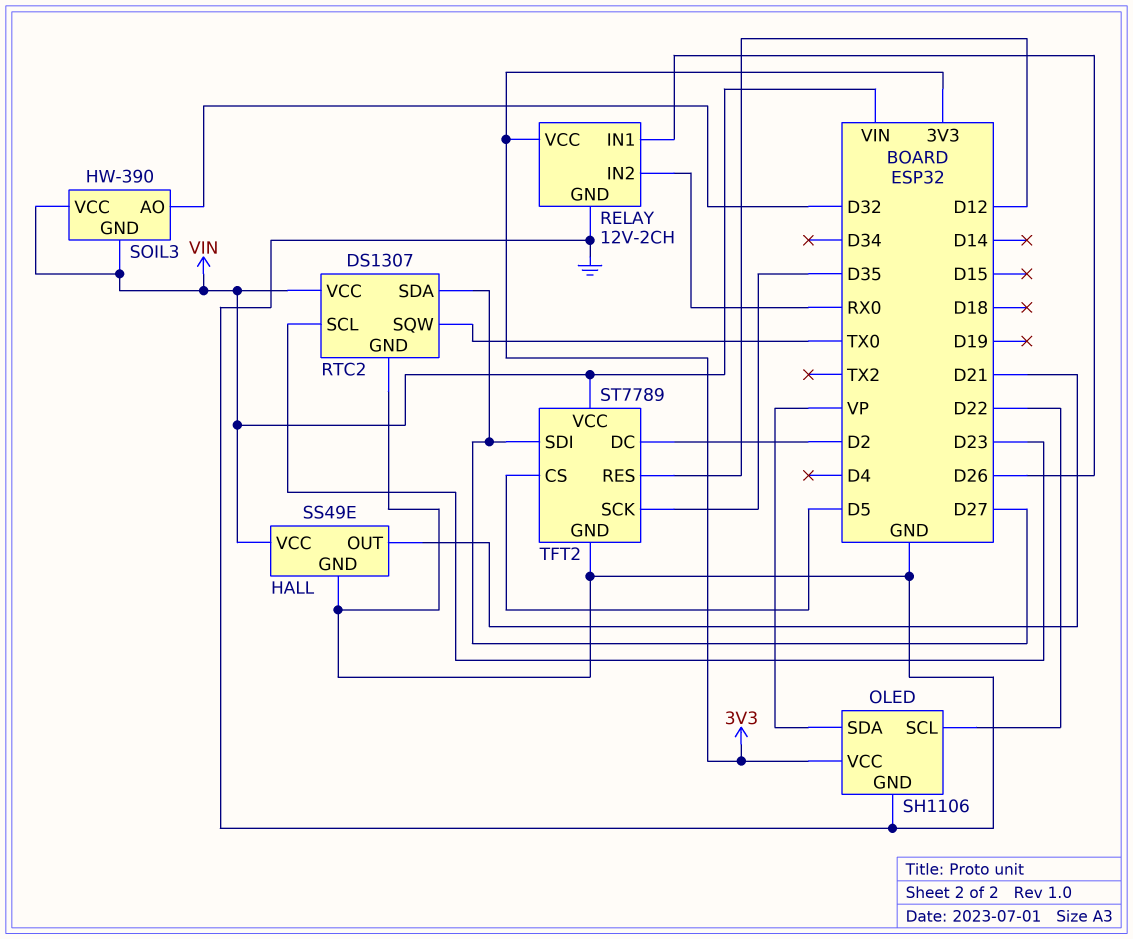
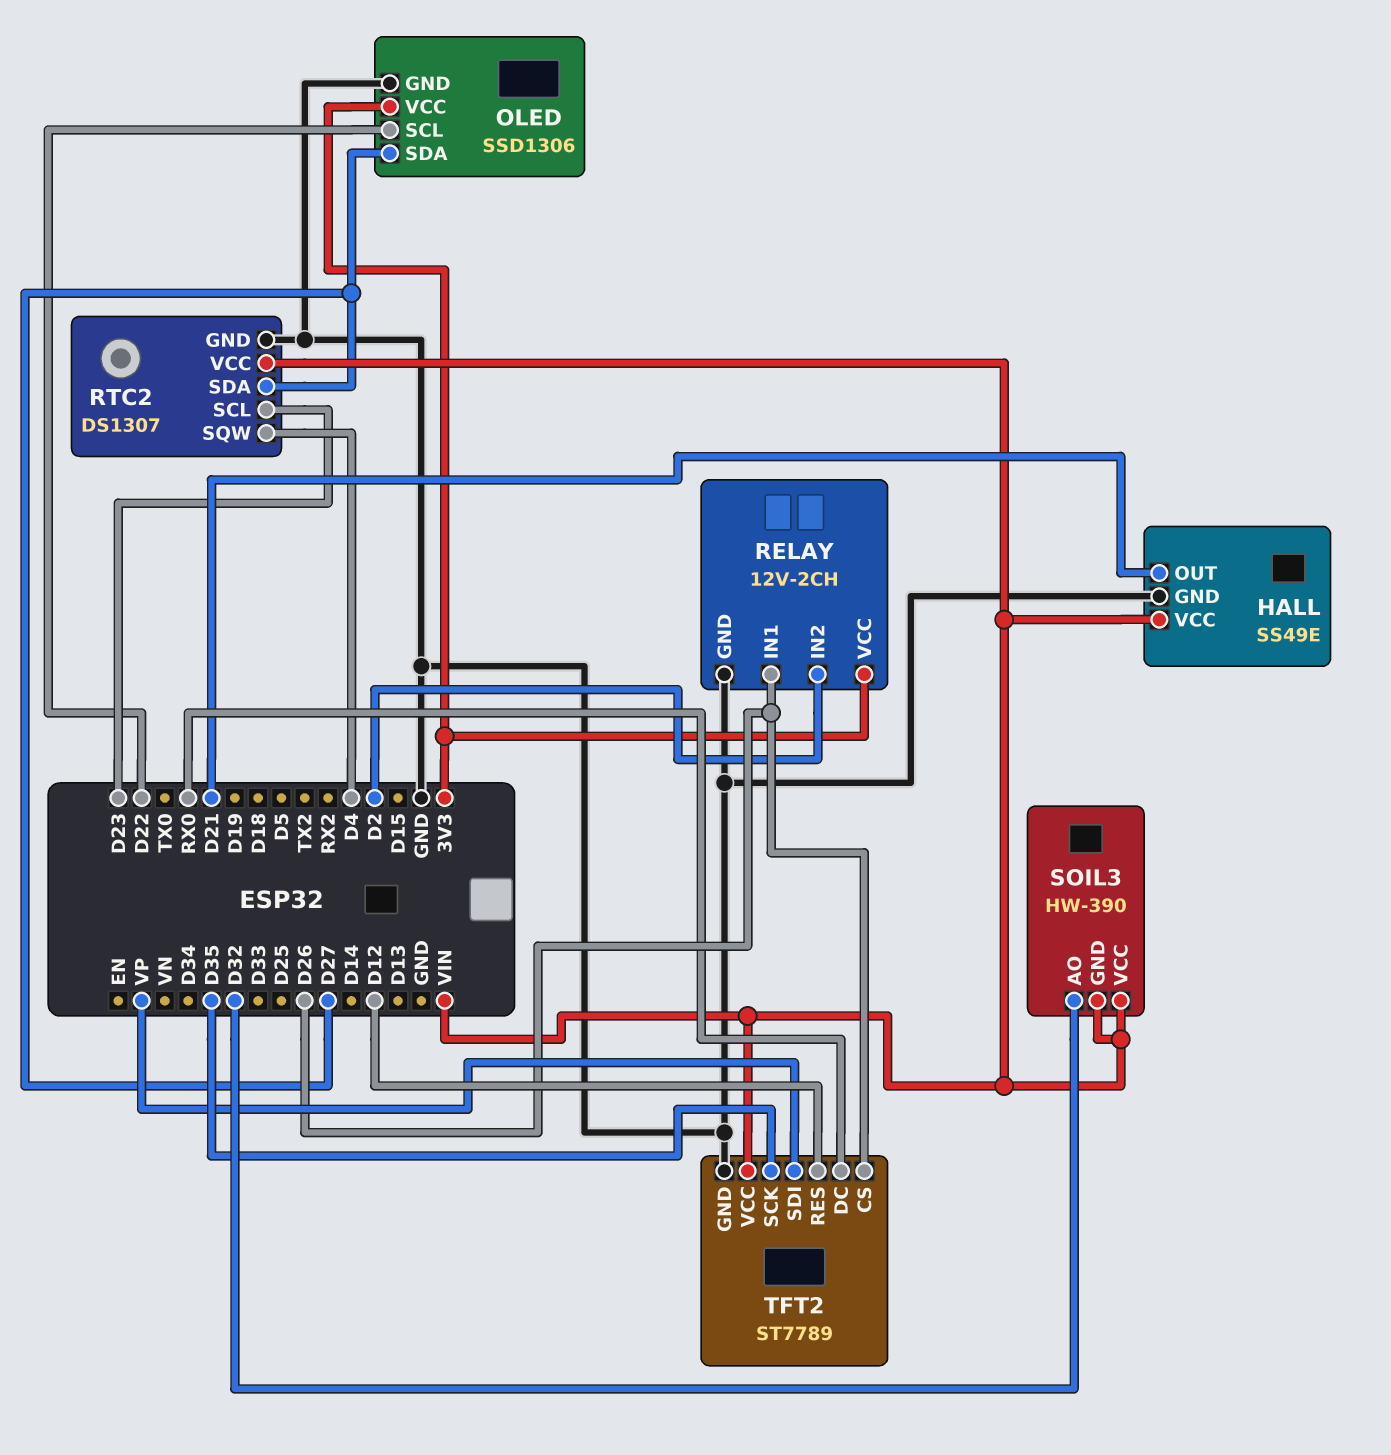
OLED: SH1106 -> SSD1306
OLED pin SDA: VP -> D27
RELAY pin IN2: RX0 -> D2
RTC2 pin SQW: TX0 -> D4
TFT2 pin CS: D5 -> D26
TFT2 pin DC: D2 -> RX0
TFT2 pin SDI: D27 -> VP

